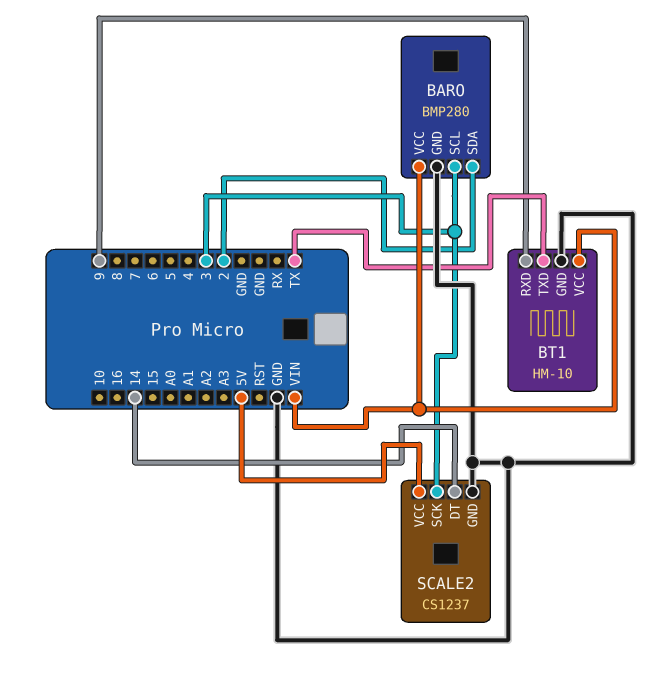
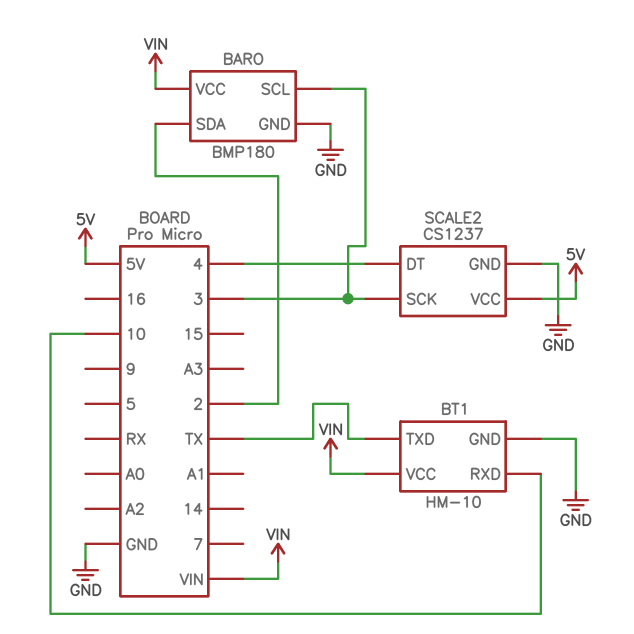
BARO: BMP280 -> BMP180
BT1 pin RXD: 9 -> 10
SCALE2 pin DT: 14 -> 4

